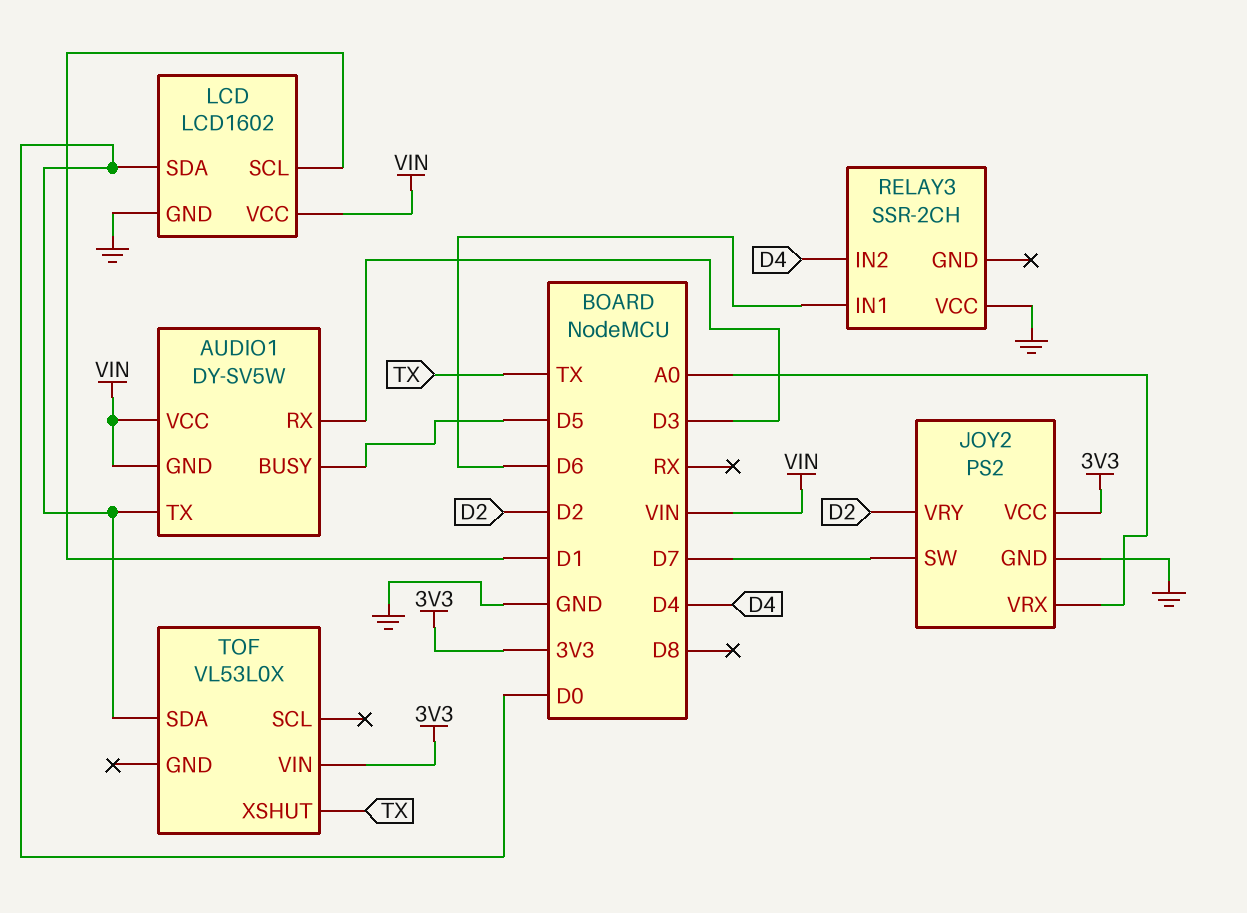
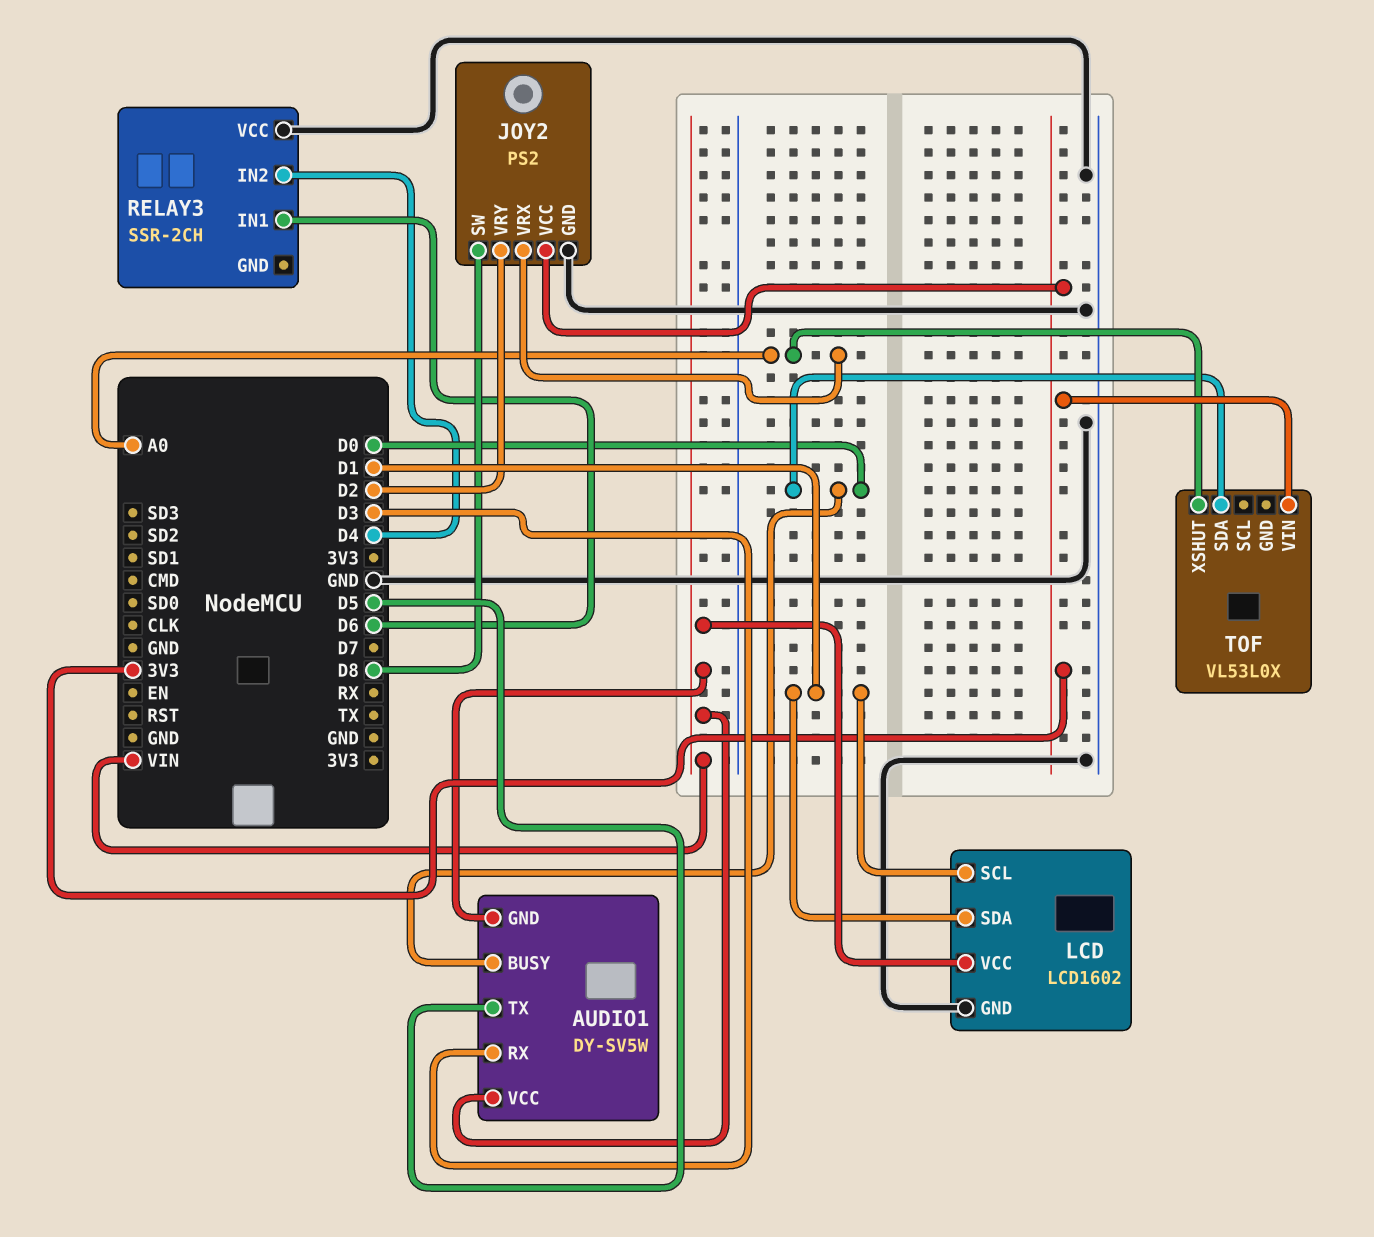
AUDIO1 pin BUSY: D5 -> D0
AUDIO1 pin TX: D0 -> D5
JOY2 pin SW: D7 -> D8
LCD pin SDA: D0 -> D1
TOF pin XSHUT: TX -> A0

